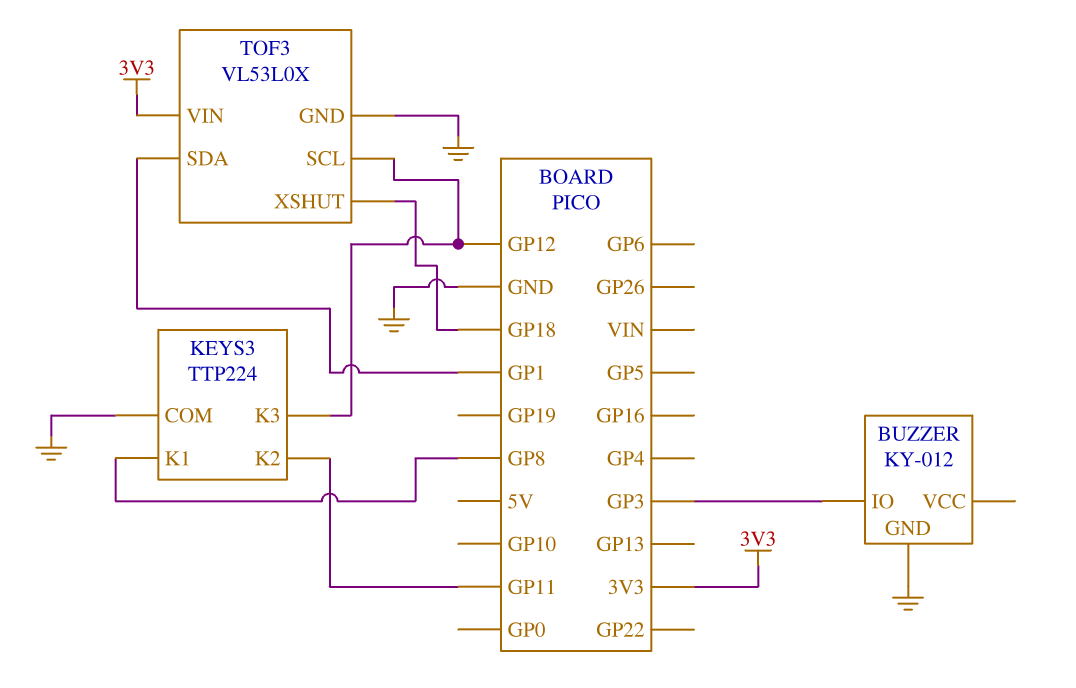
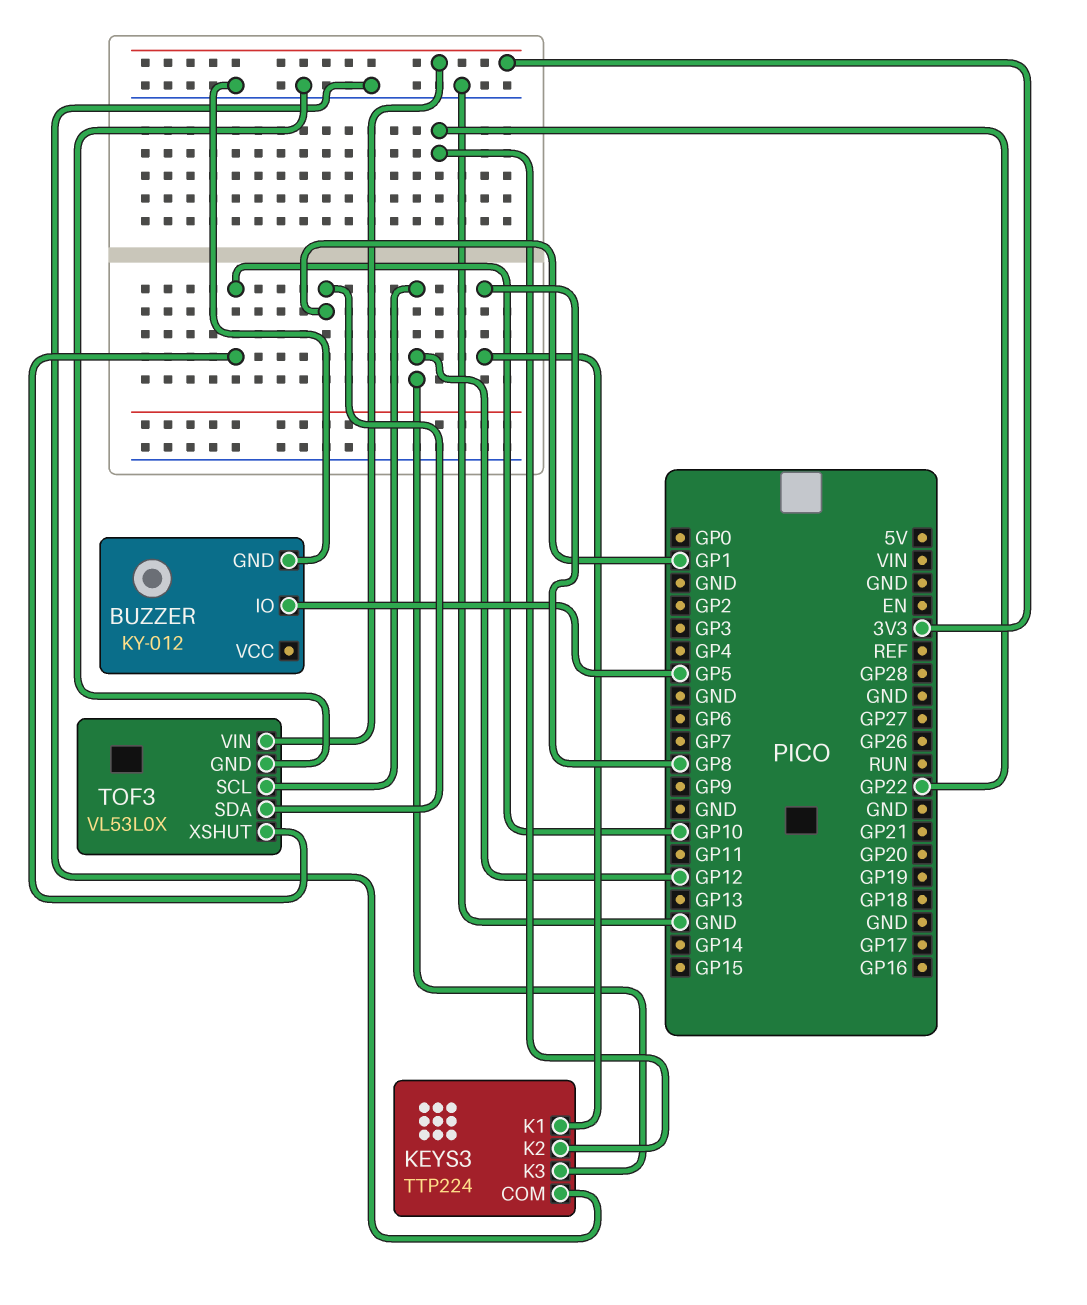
BUZZER pin IO: GP3 -> GP5
KEYS3 pin K2: GP11 -> GP22
TOF3 pin XSHUT: GP18 -> GP10

